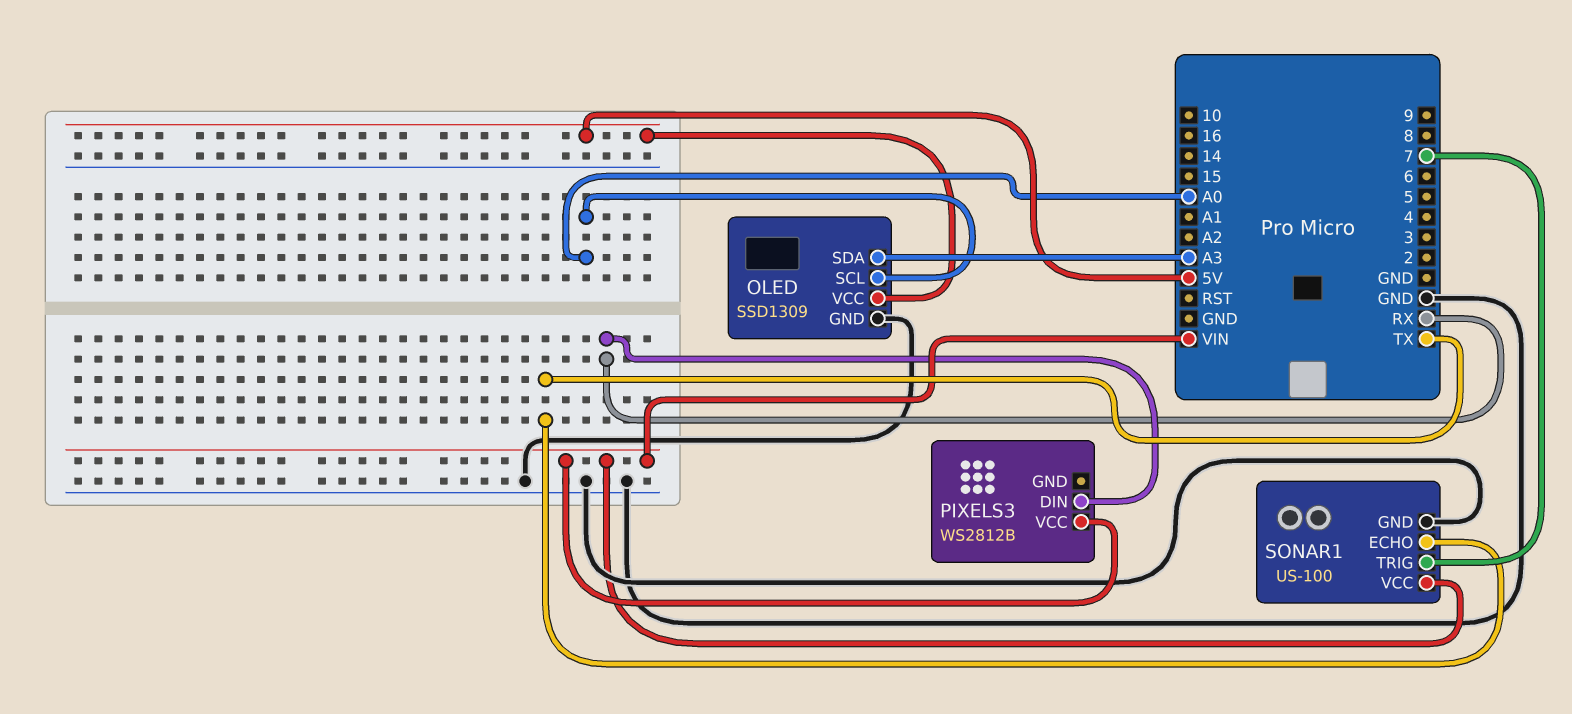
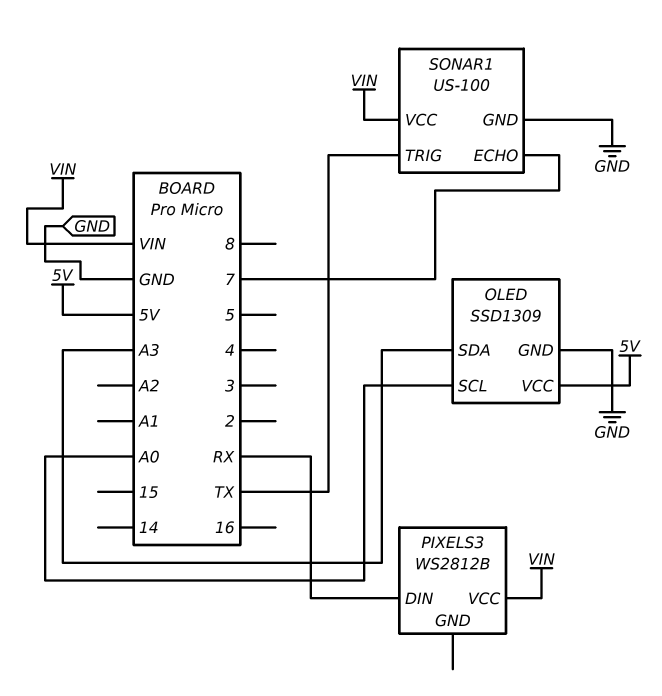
SONAR1 pin ECHO: TX -> 7
SONAR1 pin TRIG: 7 -> TX

